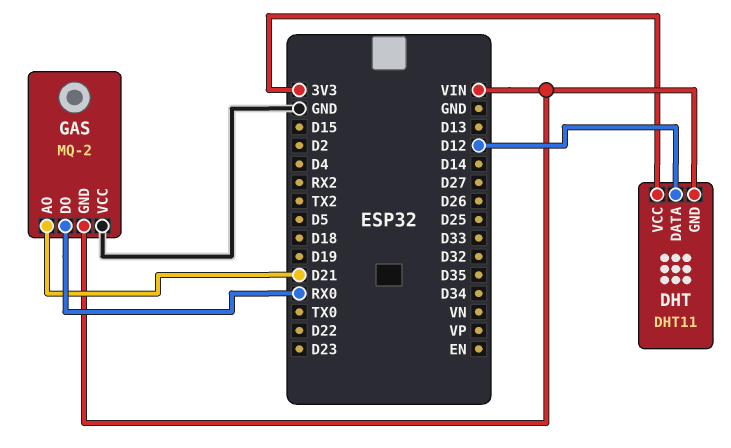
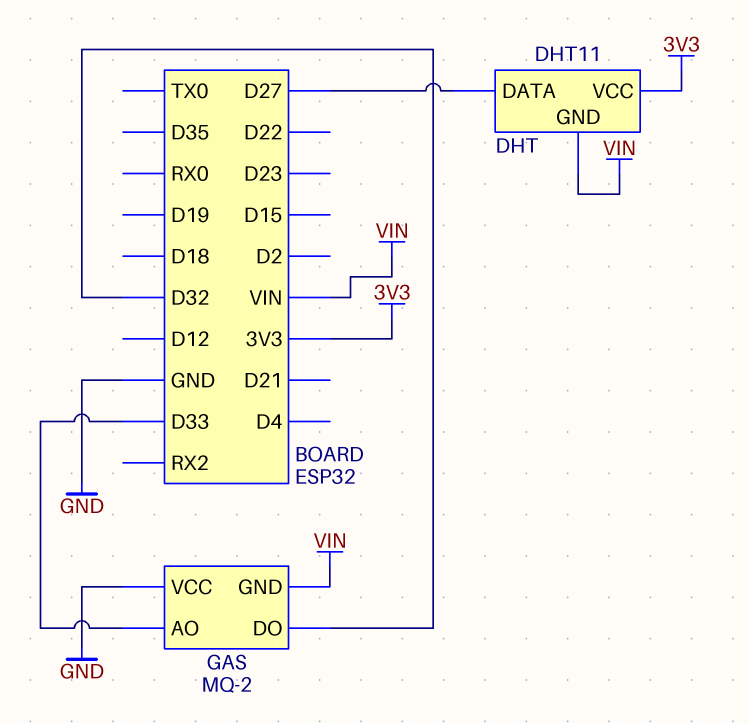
DHT pin DATA: D12 -> D27
GAS pin AO: D21 -> D33
GAS pin DO: RX0 -> D32

